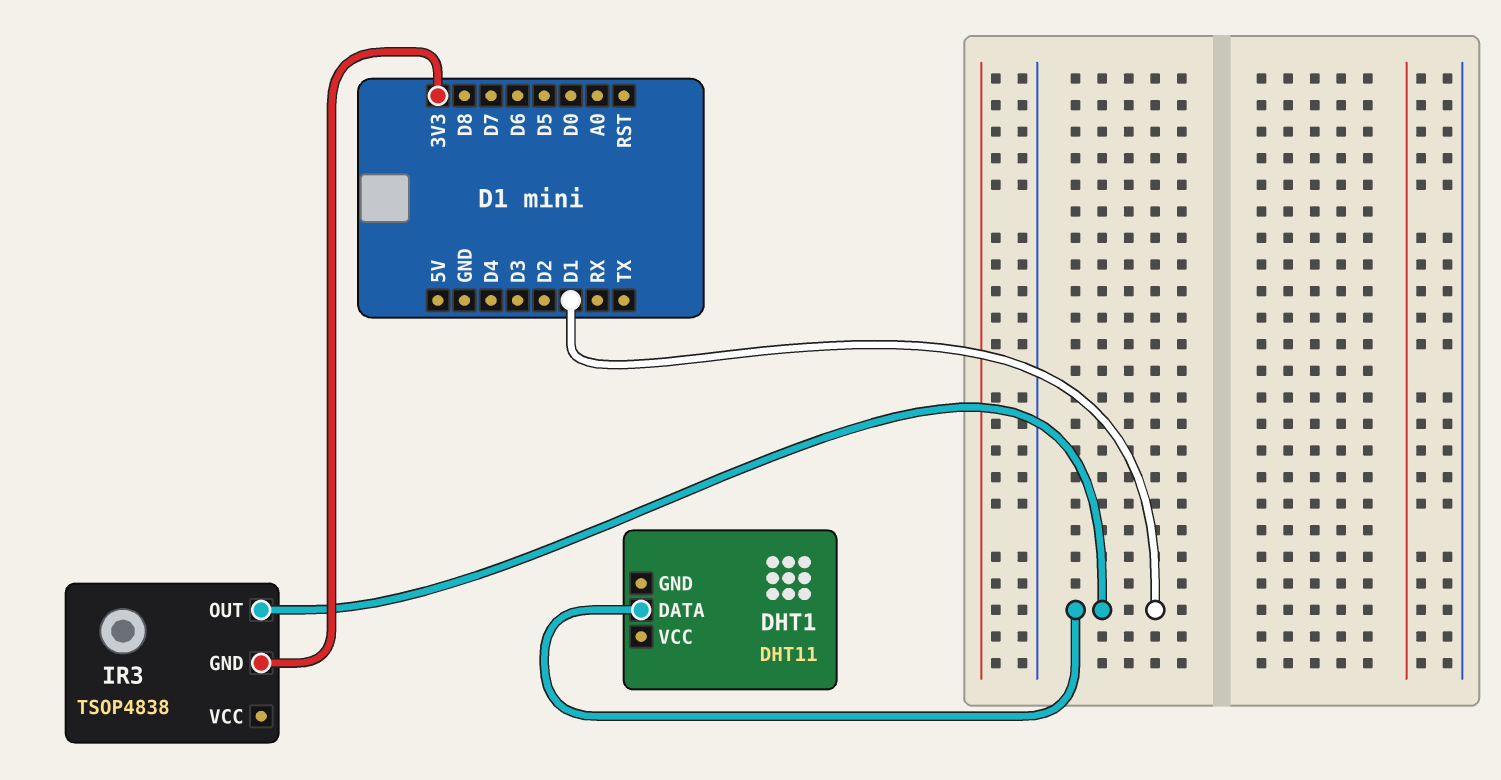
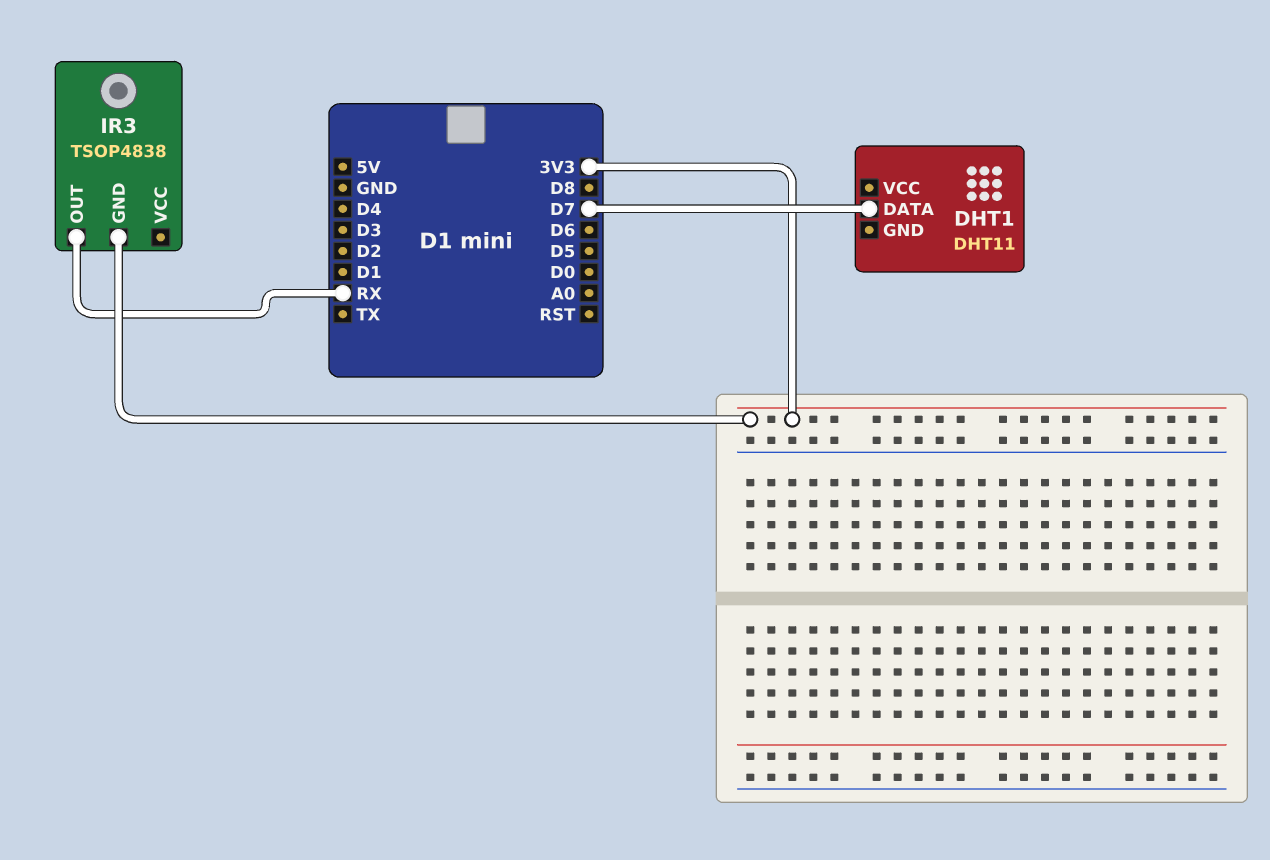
DHT1 pin DATA: D1 -> D7
IR3 pin OUT: D1 -> RX

